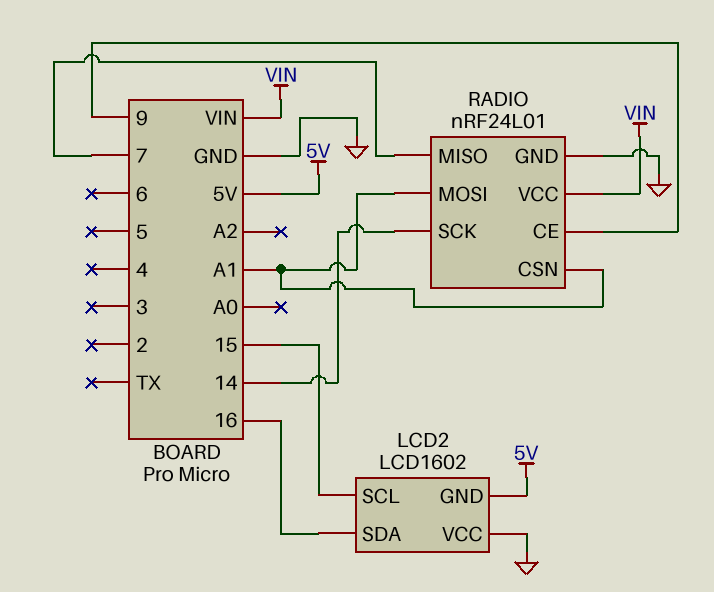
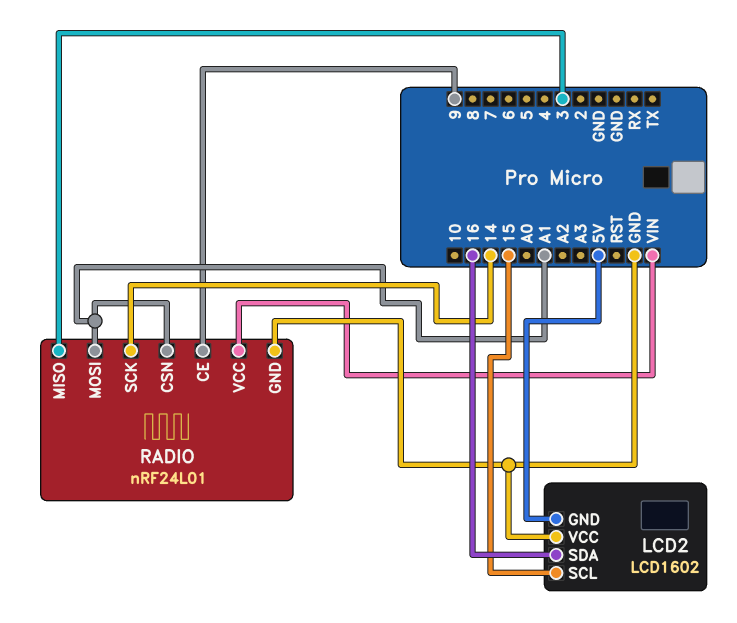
RADIO pin MISO: 7 -> 3

